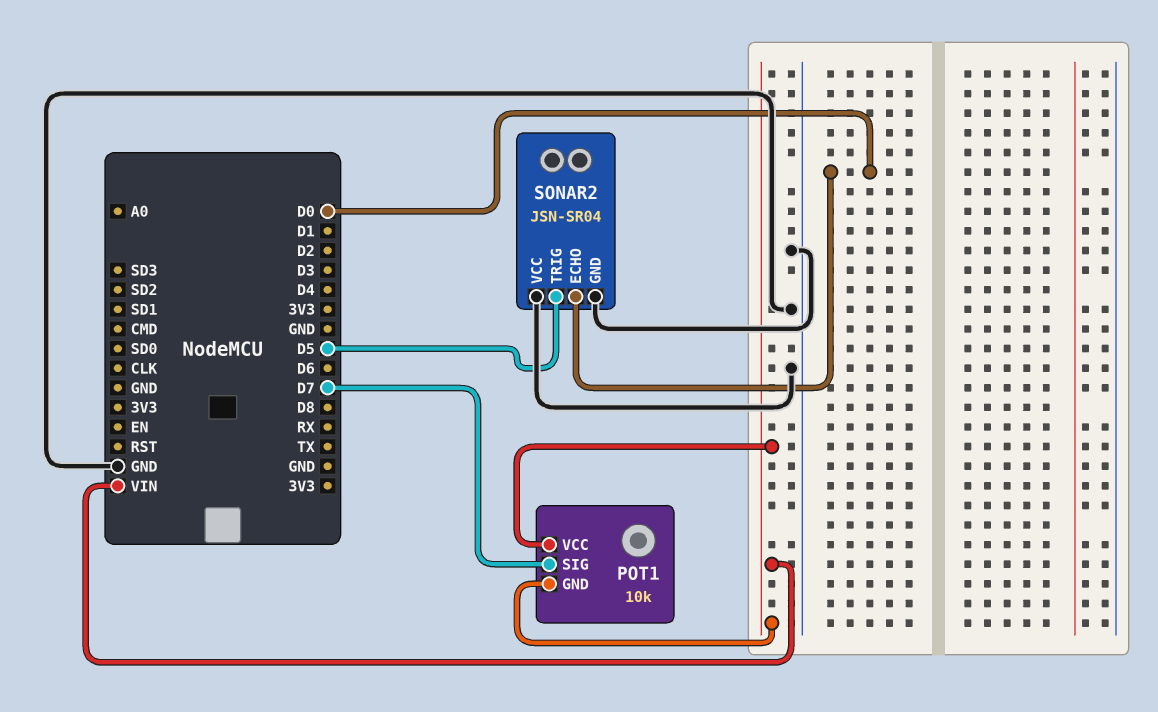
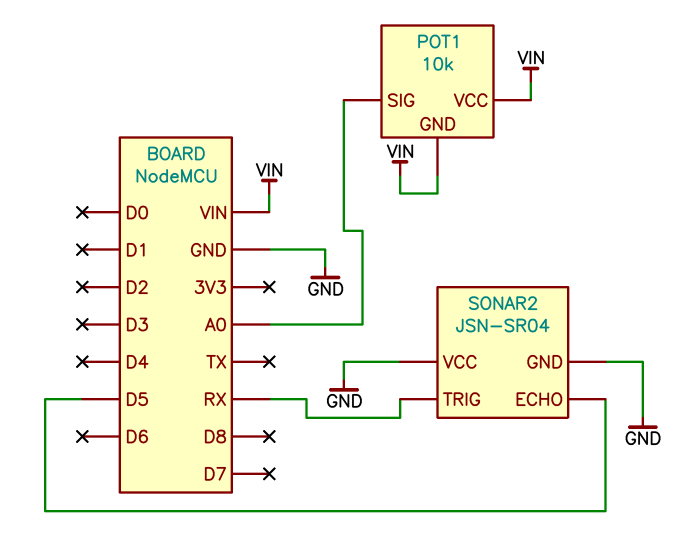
POT1 pin SIG: D7 -> A0
SONAR2 pin ECHO: D0 -> D5
SONAR2 pin TRIG: D5 -> RX

